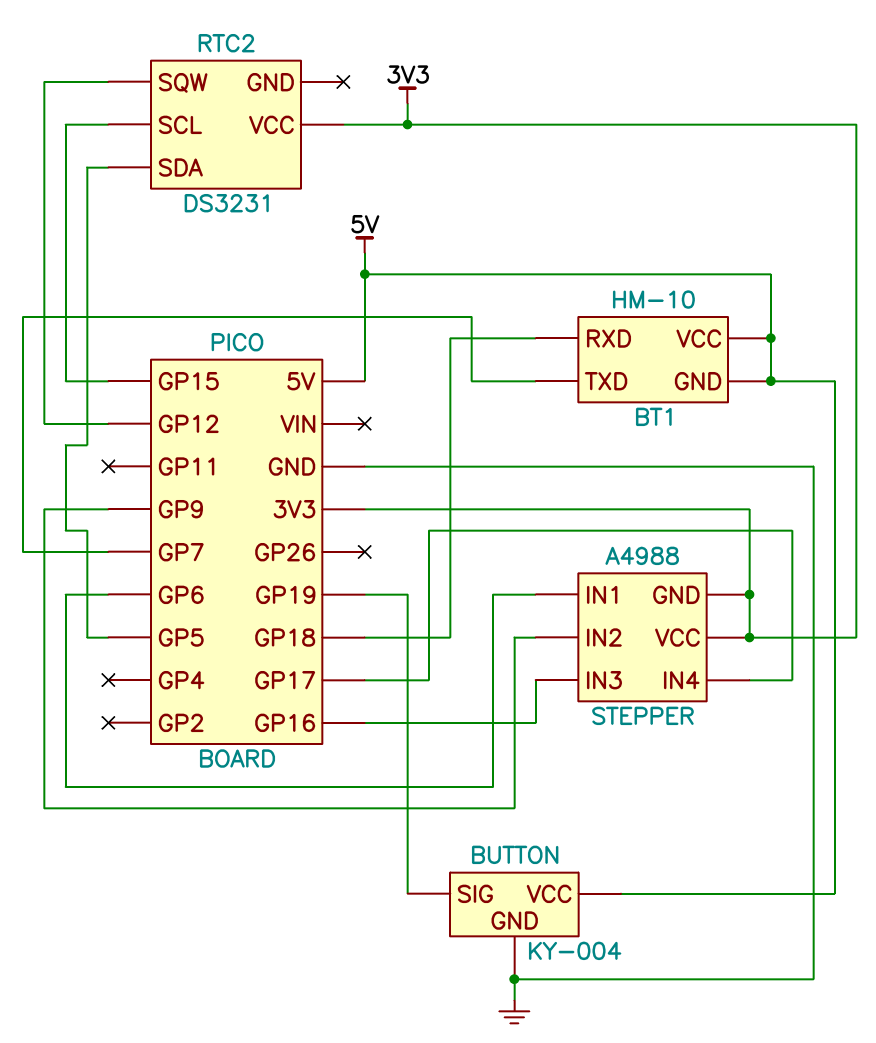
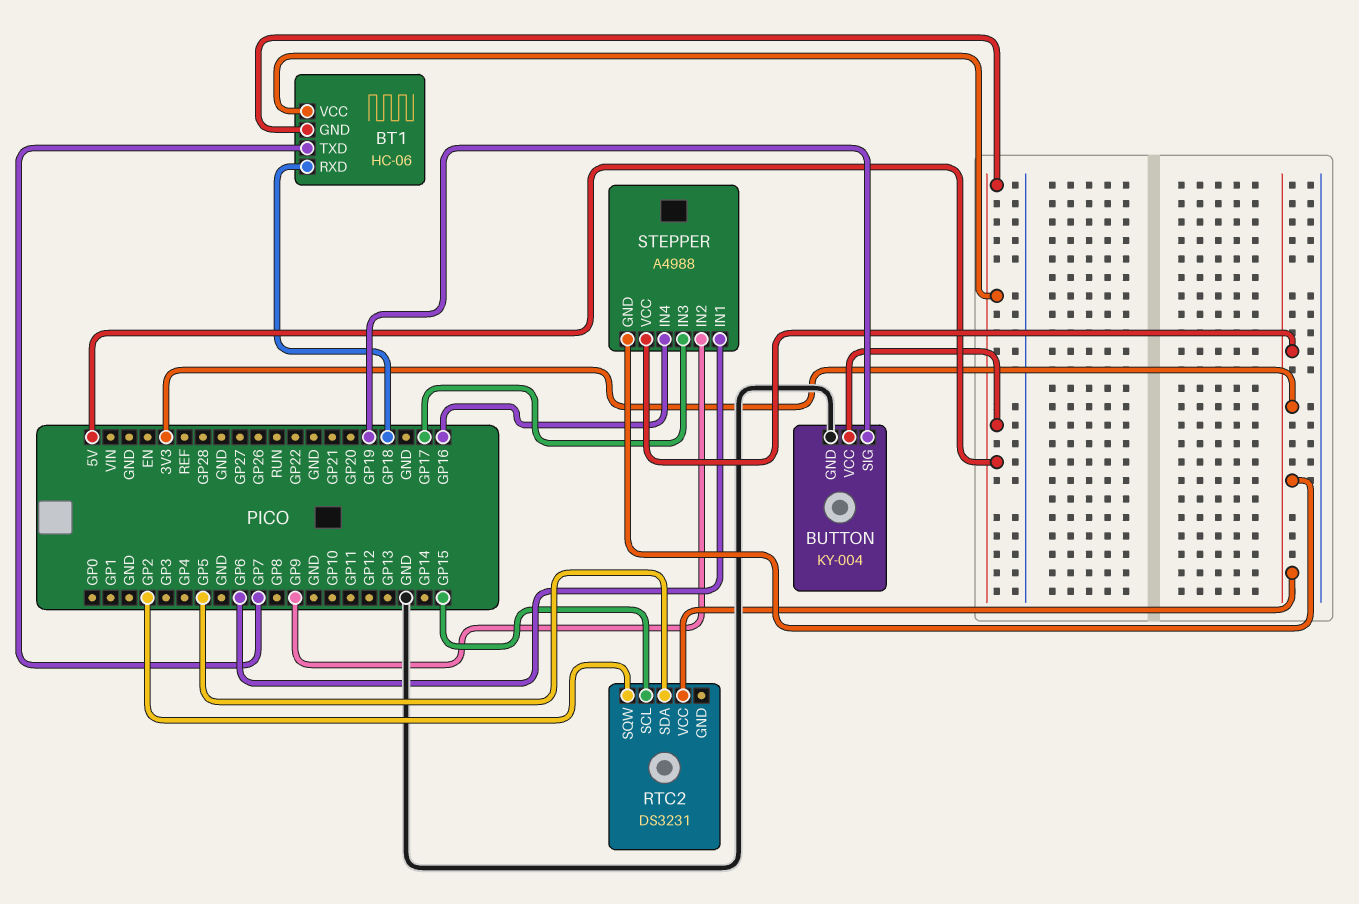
BT1: HM-10 -> HC-06
RTC2 pin SQW: GP12 -> GP2
STEPPER pin IN3: GP16 -> GP17
STEPPER pin IN4: GP17 -> GP16

